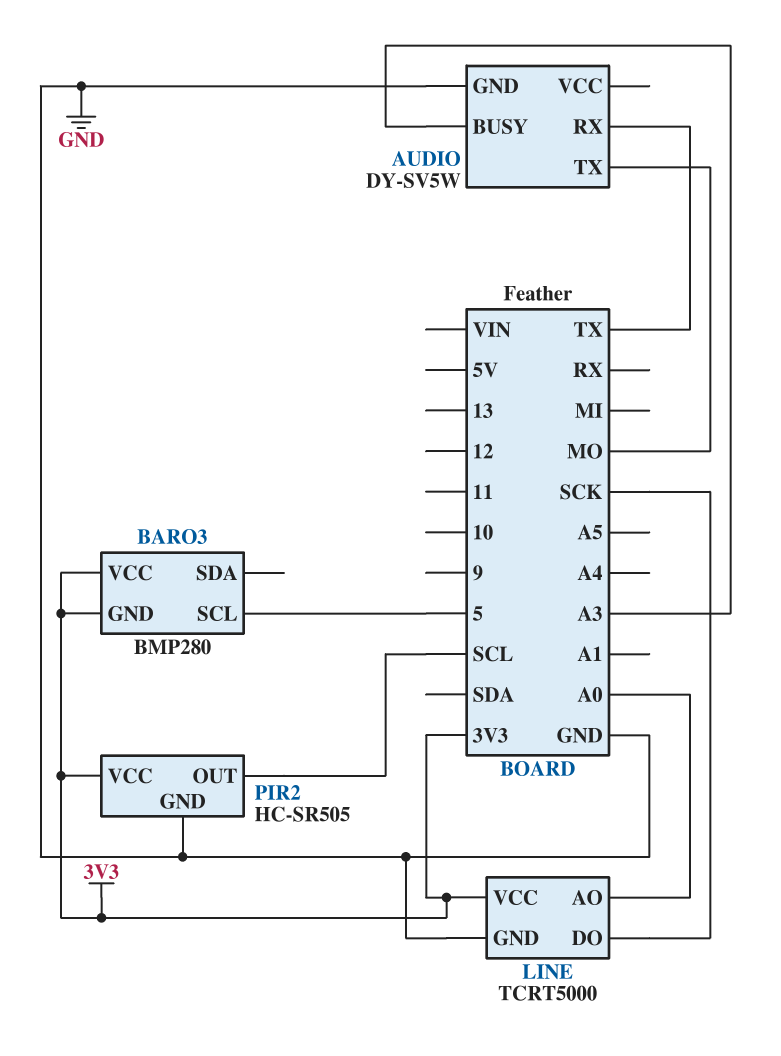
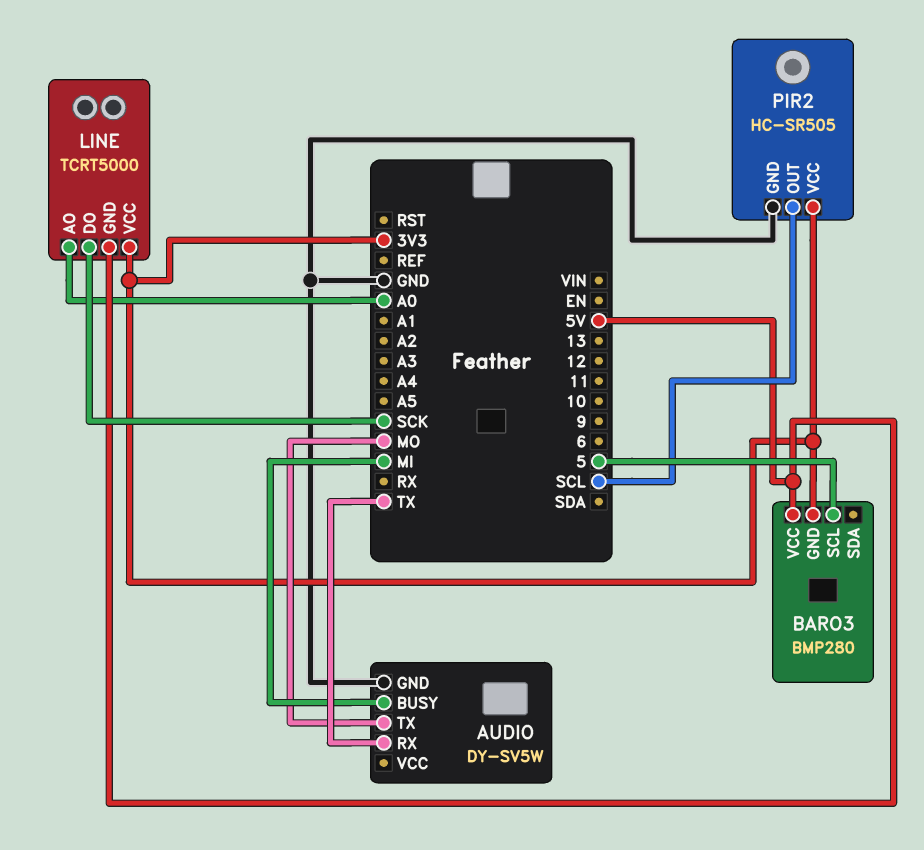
AUDIO pin BUSY: A3 -> MI
BARO3 pin VCC: 3V3 -> 5V
LINE pin GND: GND -> 5V

